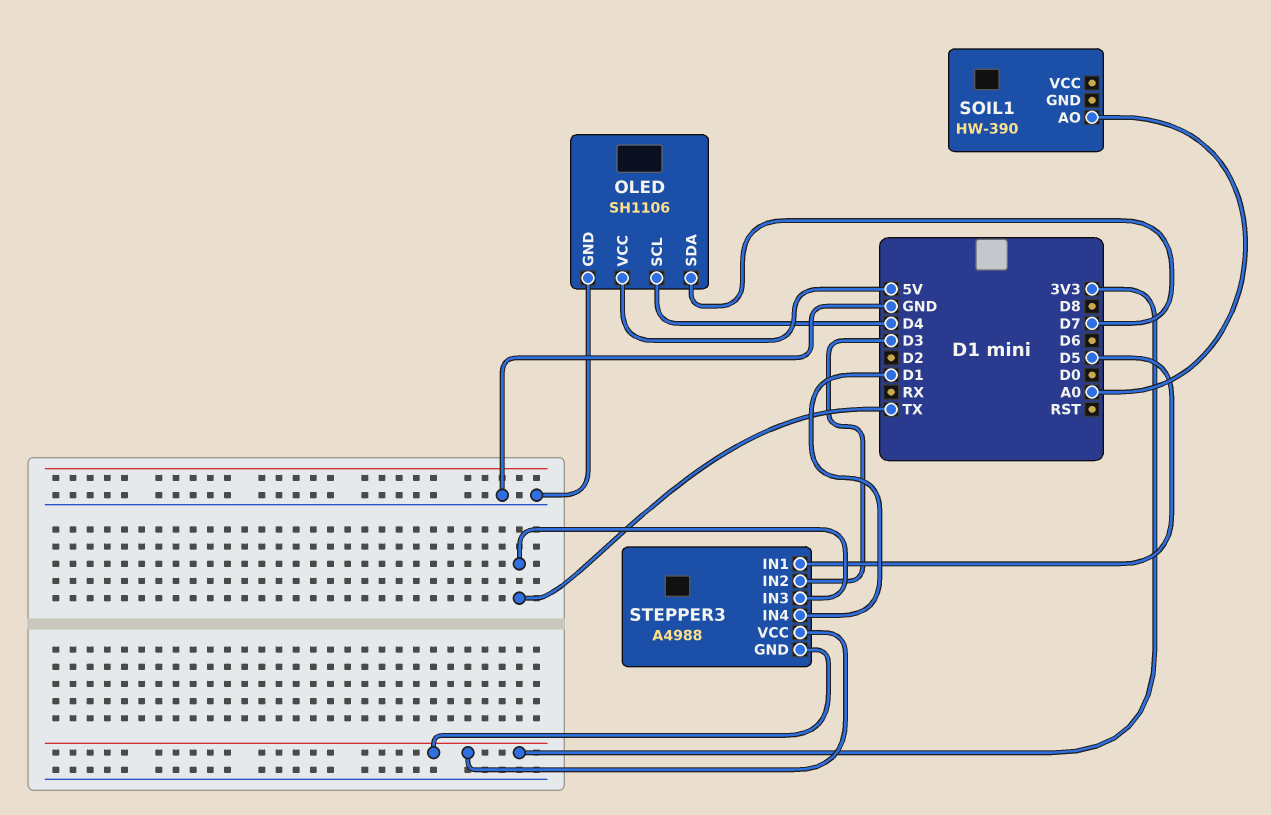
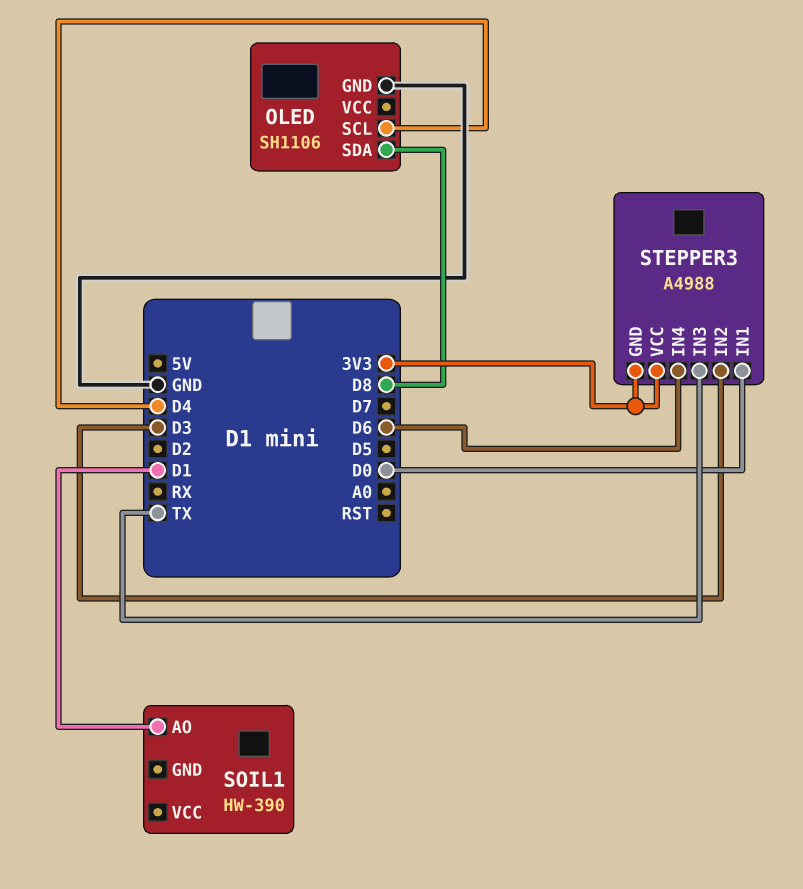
OLED pin SDA: D7 -> D8
OLED pin VCC: 5V -> none
SOIL1 pin AO: A0 -> D1
STEPPER3 pin IN1: D5 -> D0
STEPPER3 pin IN4: D1 -> D6

